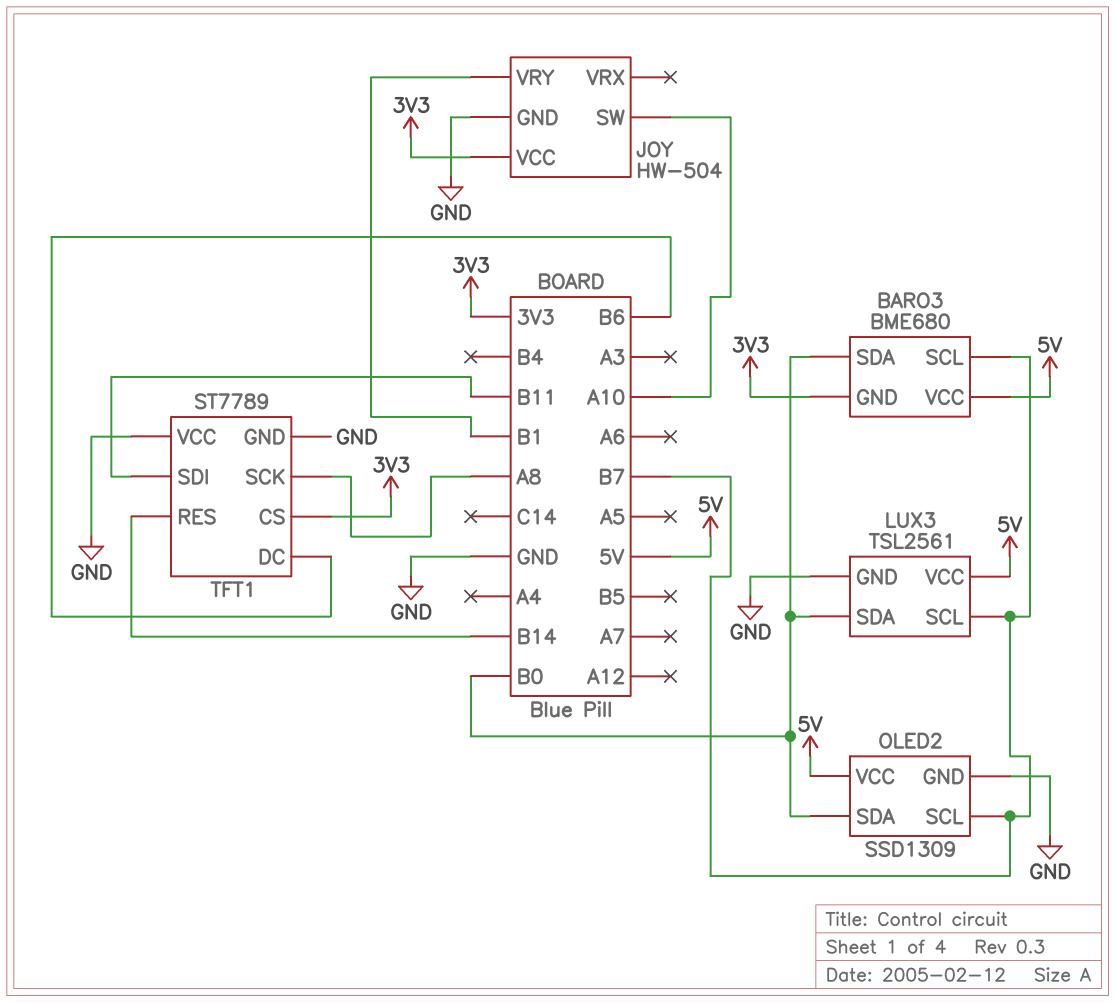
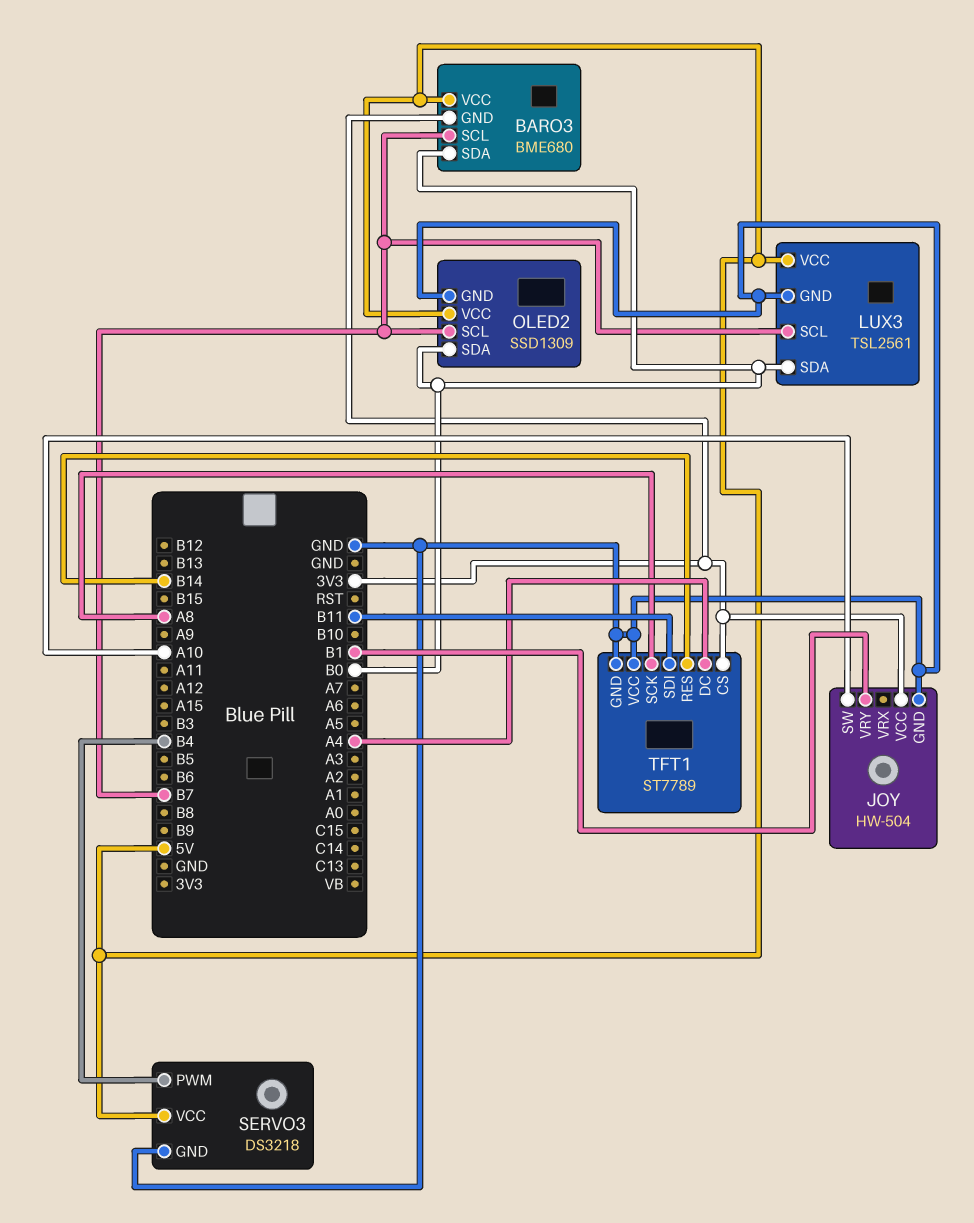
SERVO3: none -> DS3218
SERVO3 pin GND: none -> GND
SERVO3 pin PWM: none -> B4
SERVO3 pin VCC: none -> 5V
TFT1 pin DC: B6 -> A4

